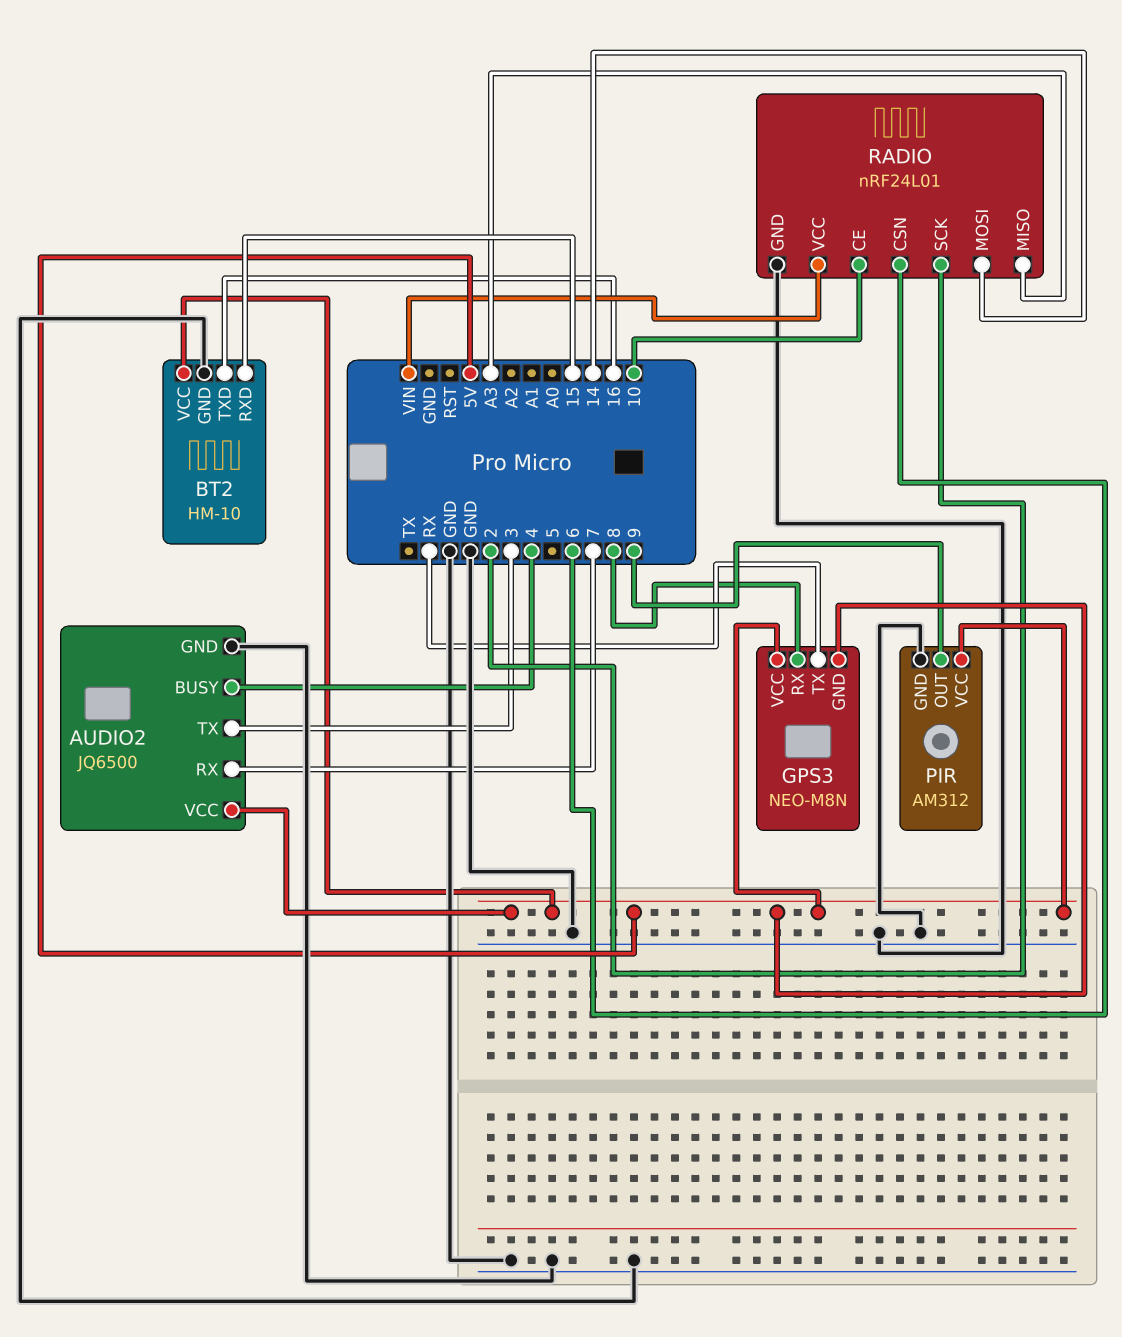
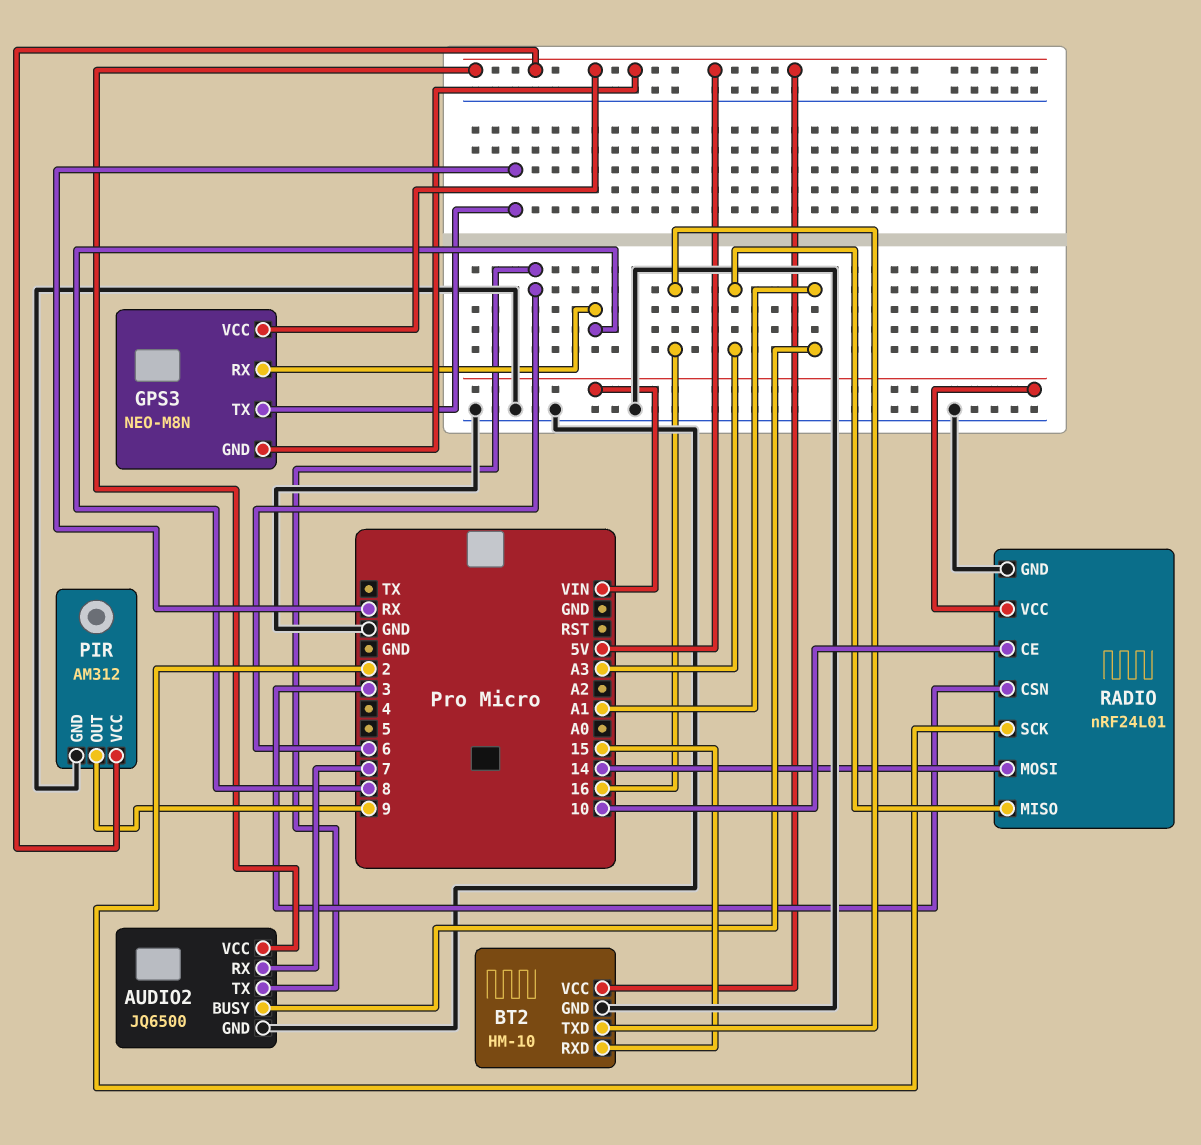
AUDIO2 pin BUSY: 4 -> A1
AUDIO2 pin TX: 3 -> 6
RADIO pin CSN: 6 -> 3

